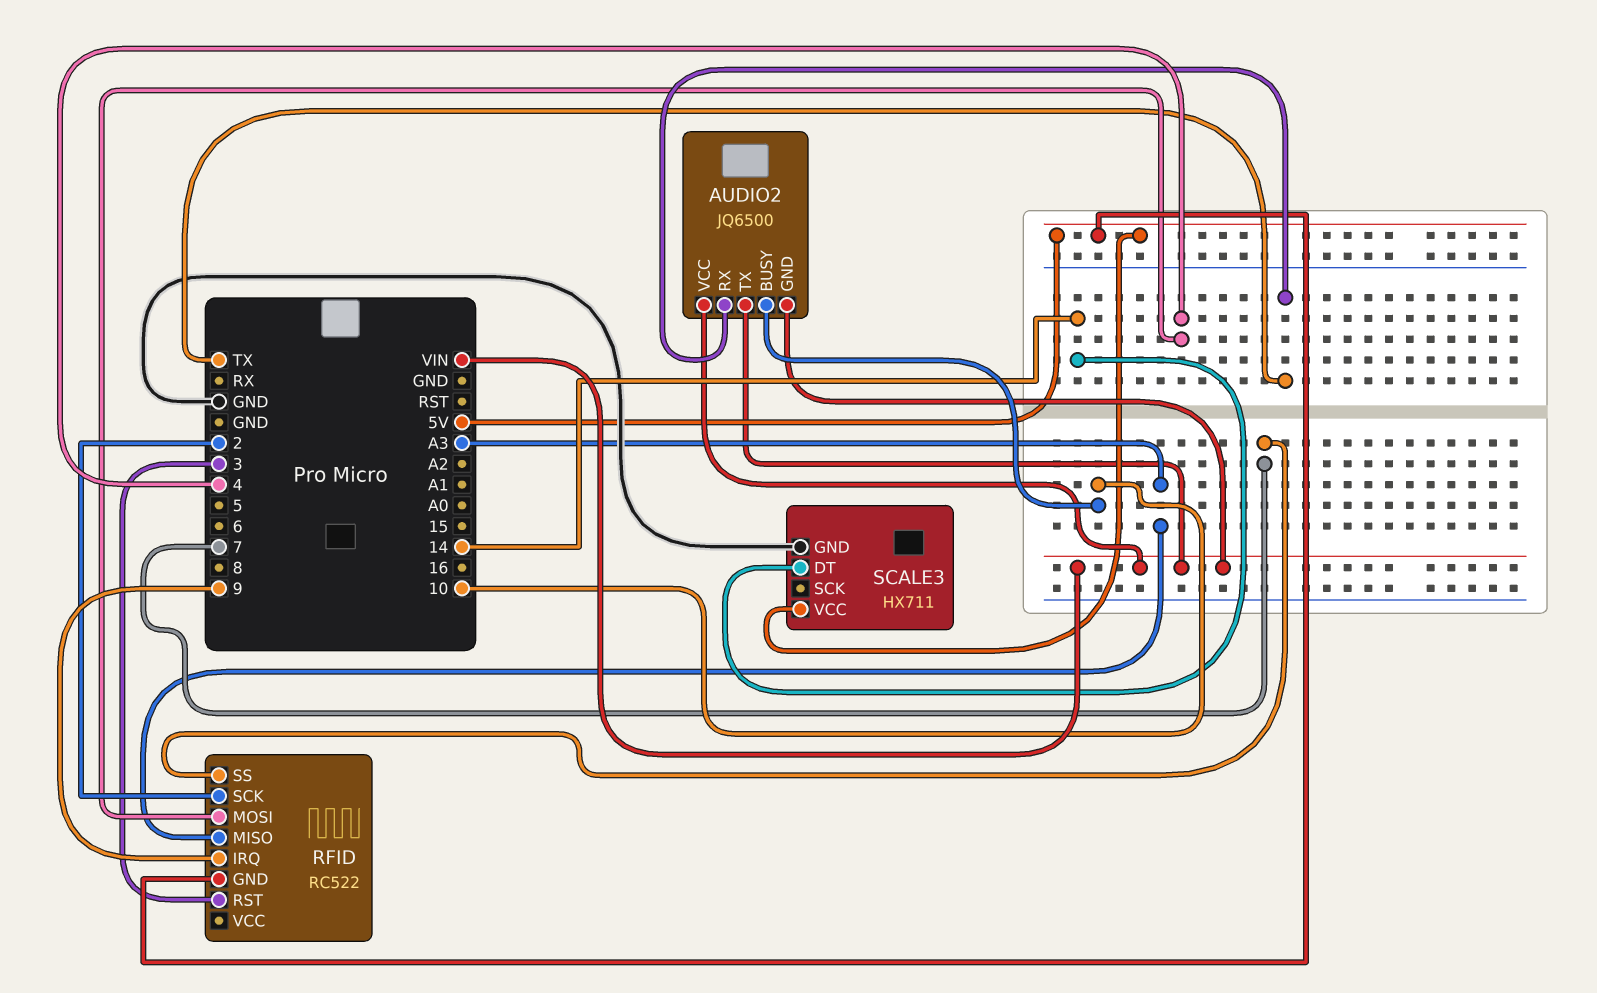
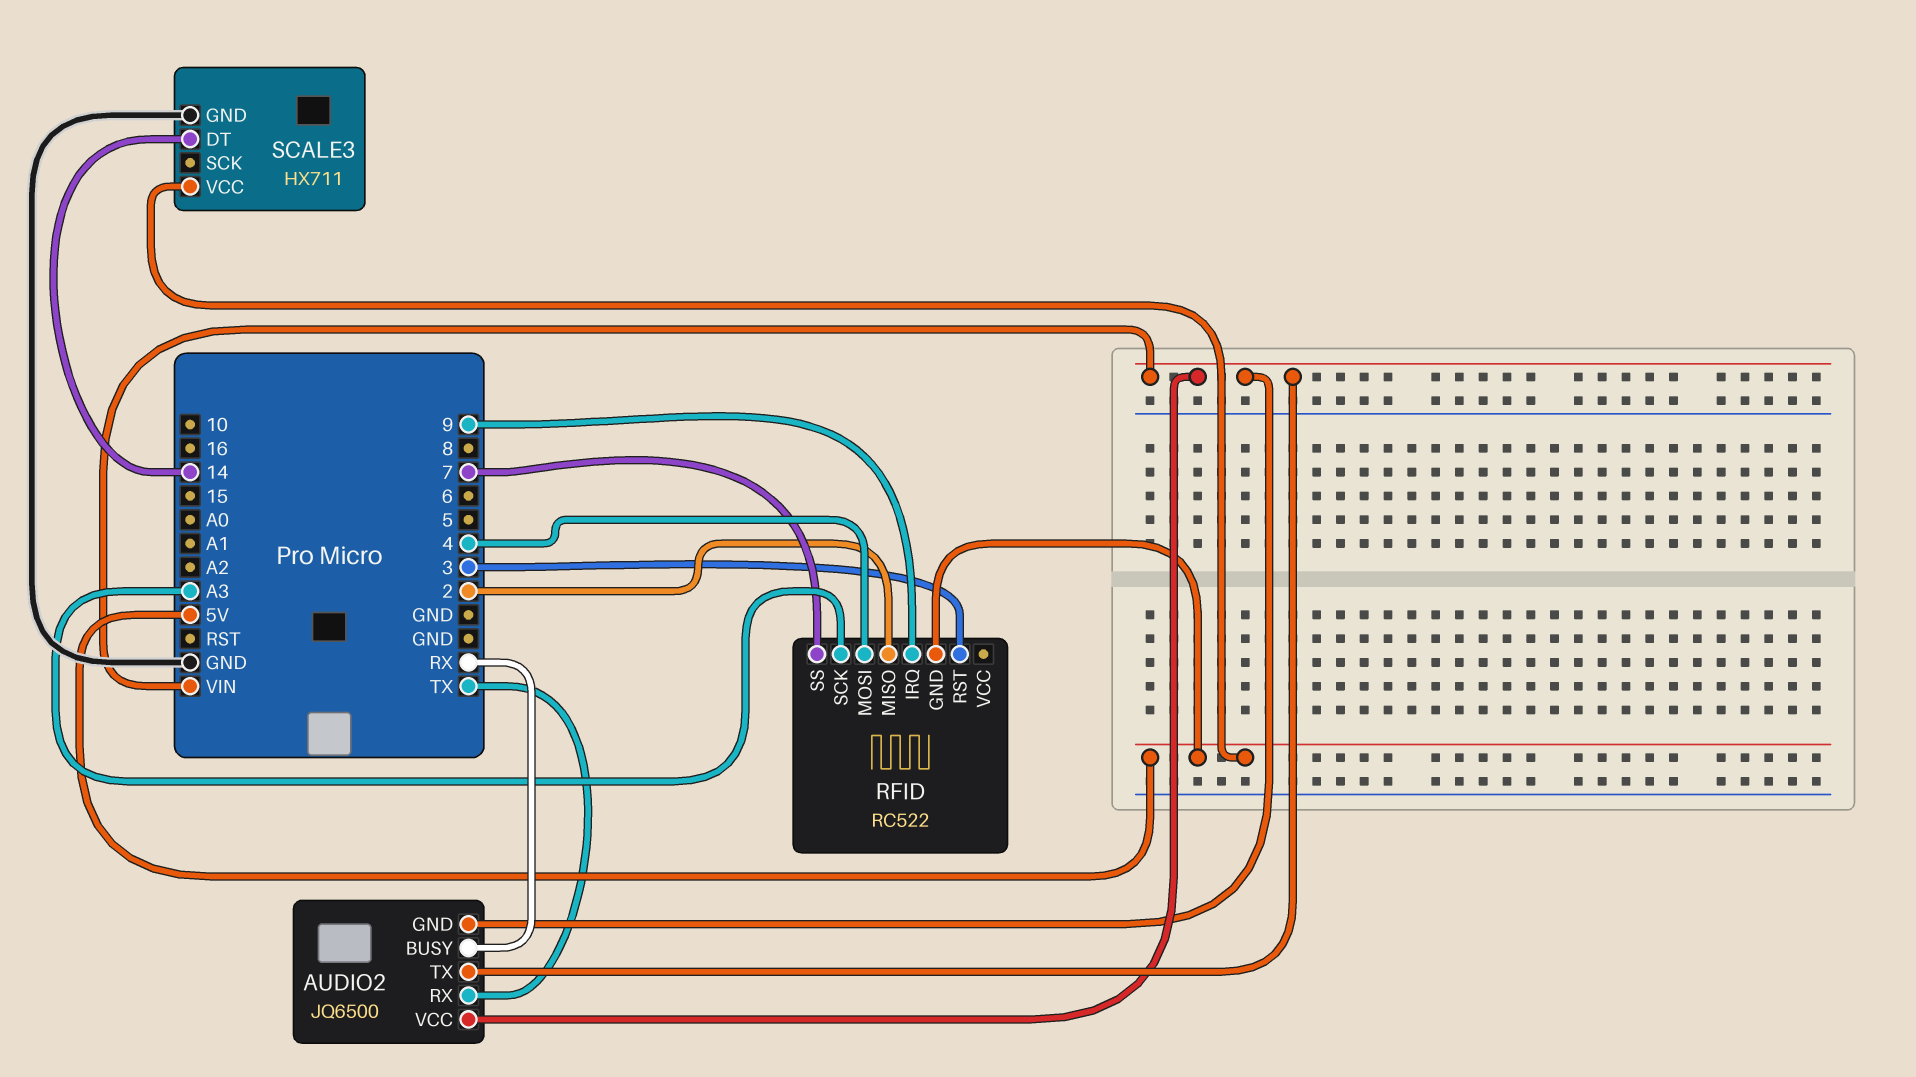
AUDIO2 pin BUSY: 10 -> RX
RFID pin MISO: A3 -> 2
RFID pin SCK: 2 -> A3

